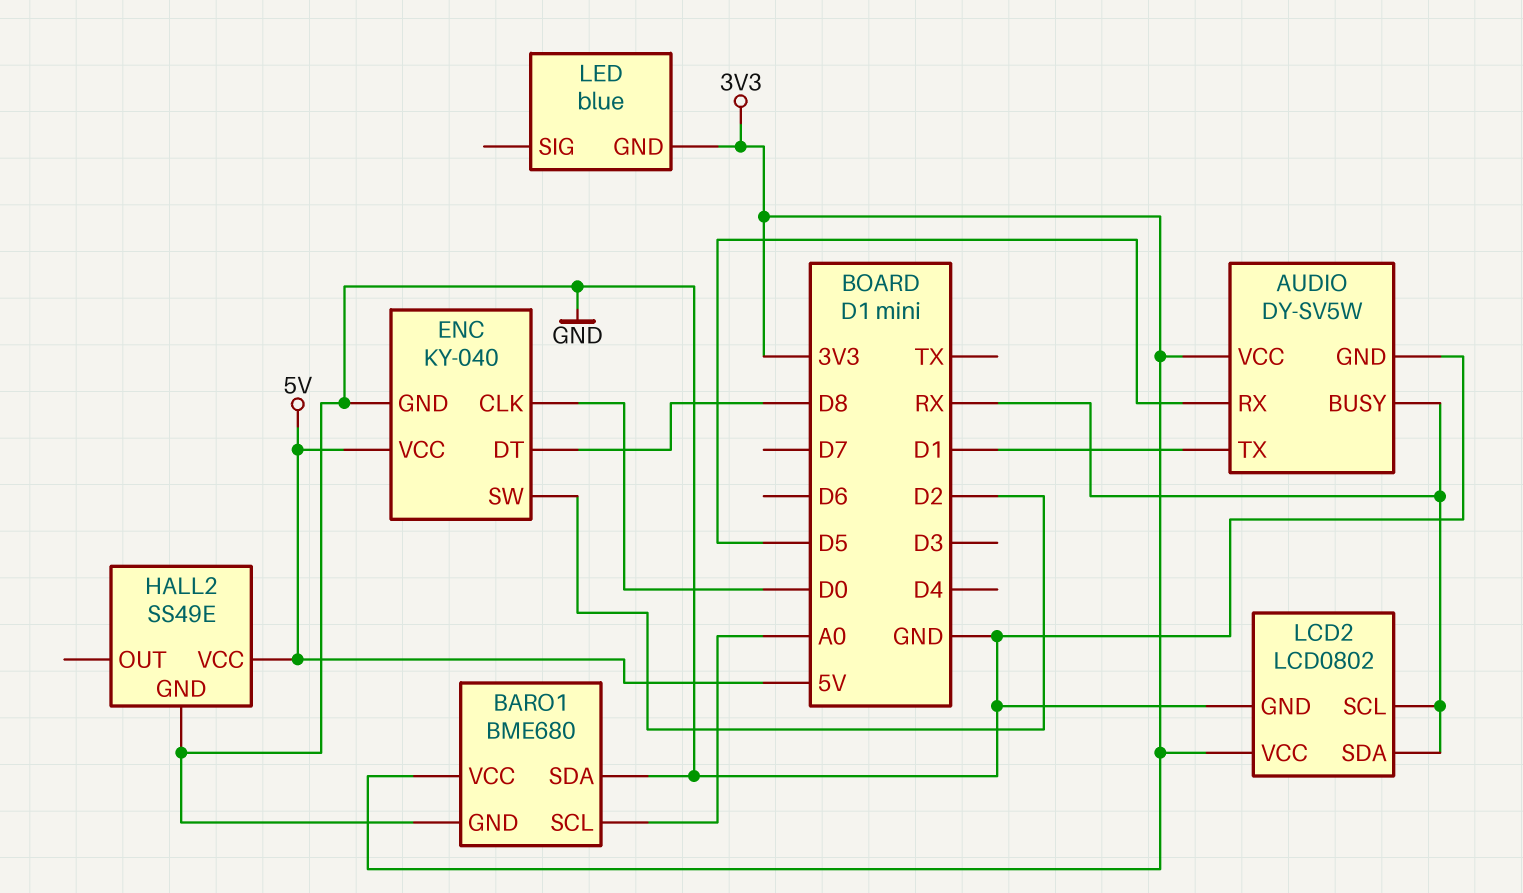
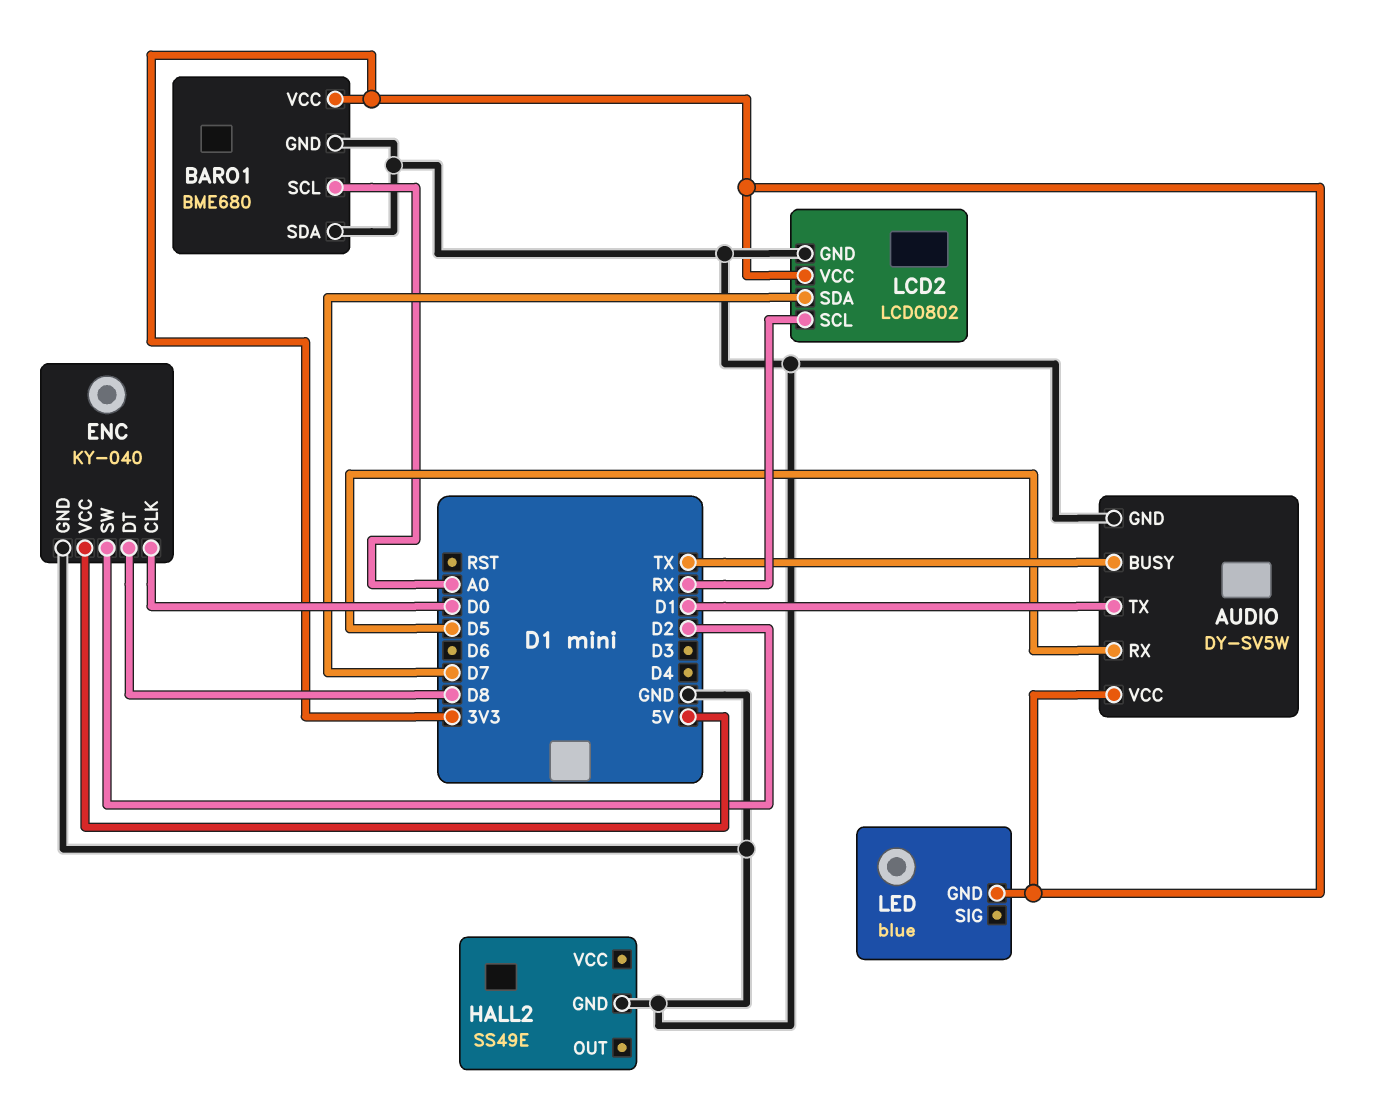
AUDIO pin BUSY: RX -> TX
HALL2 pin VCC: 5V -> none
LCD2 pin SDA: RX -> D7

